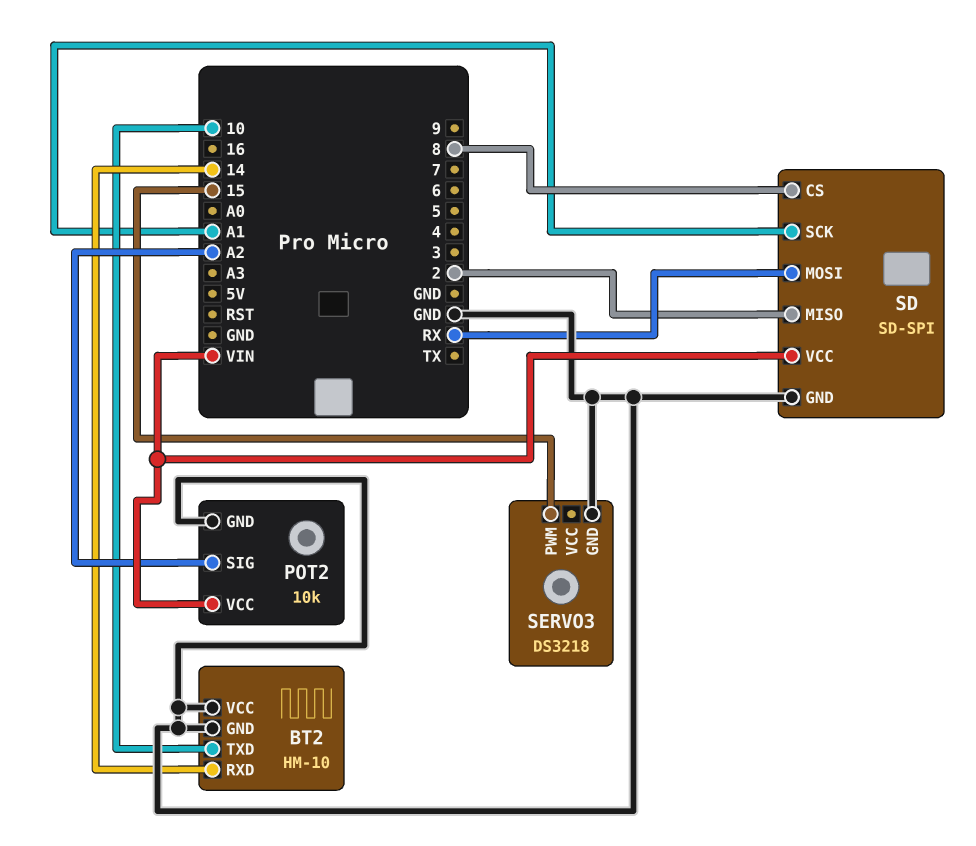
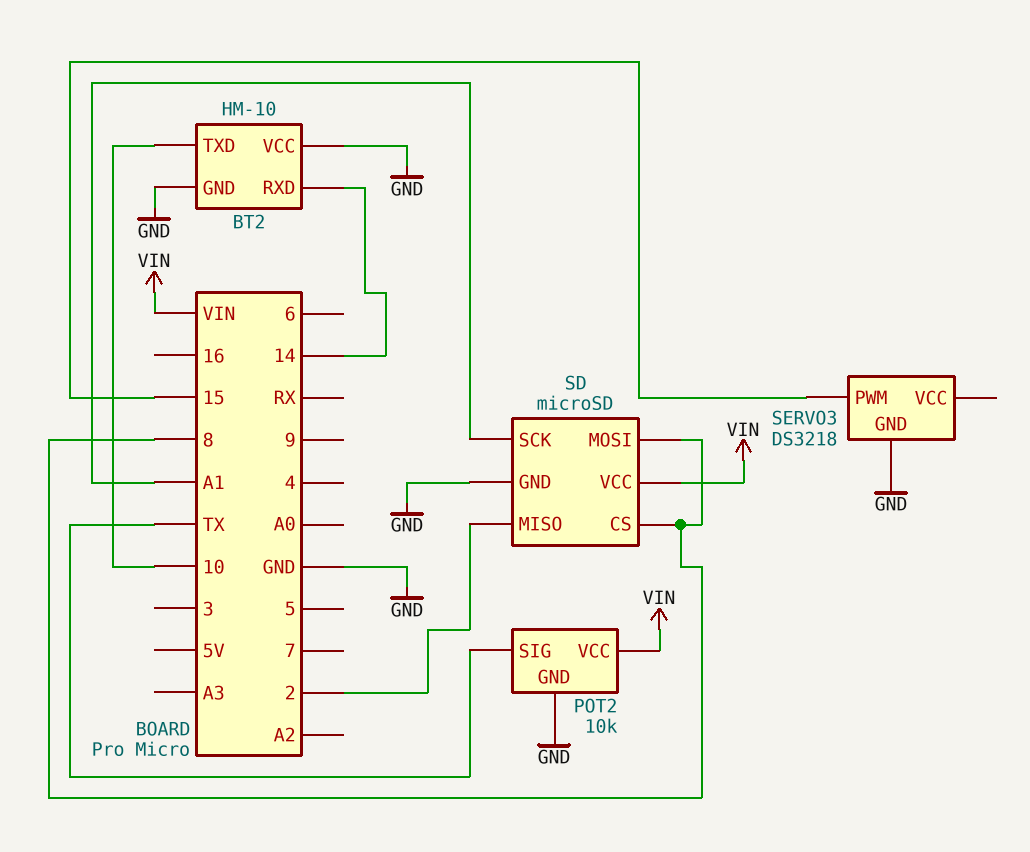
POT2 pin SIG: A2 -> TX
SD: SD-SPI -> microSD
SD pin MOSI: RX -> 8

